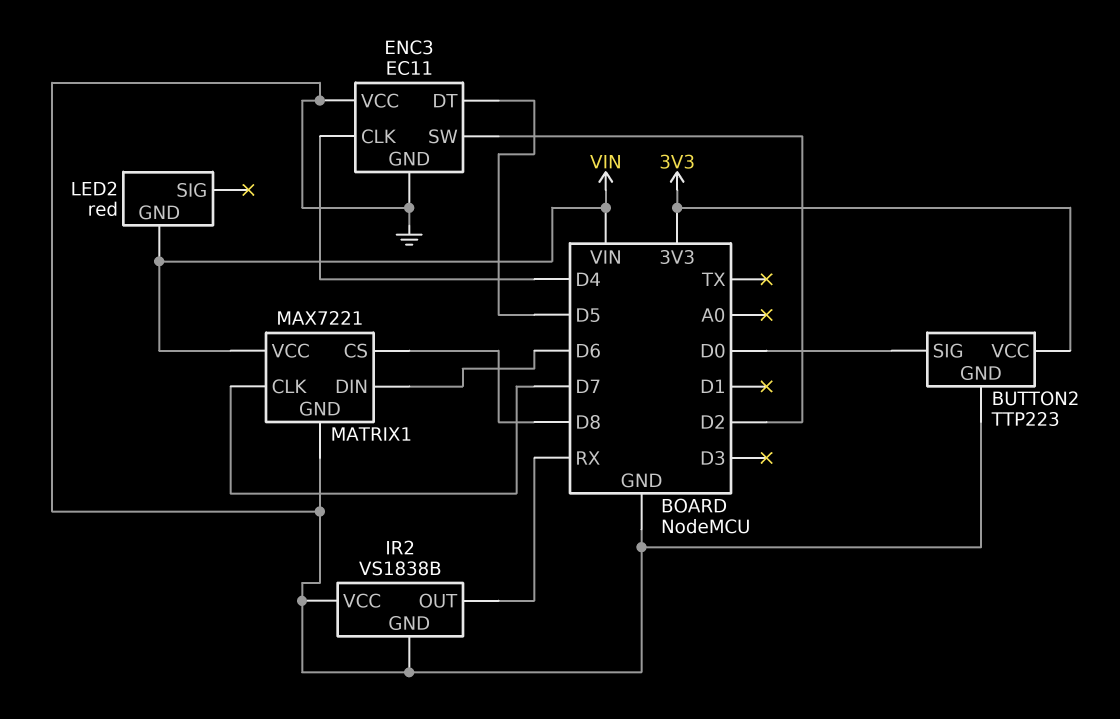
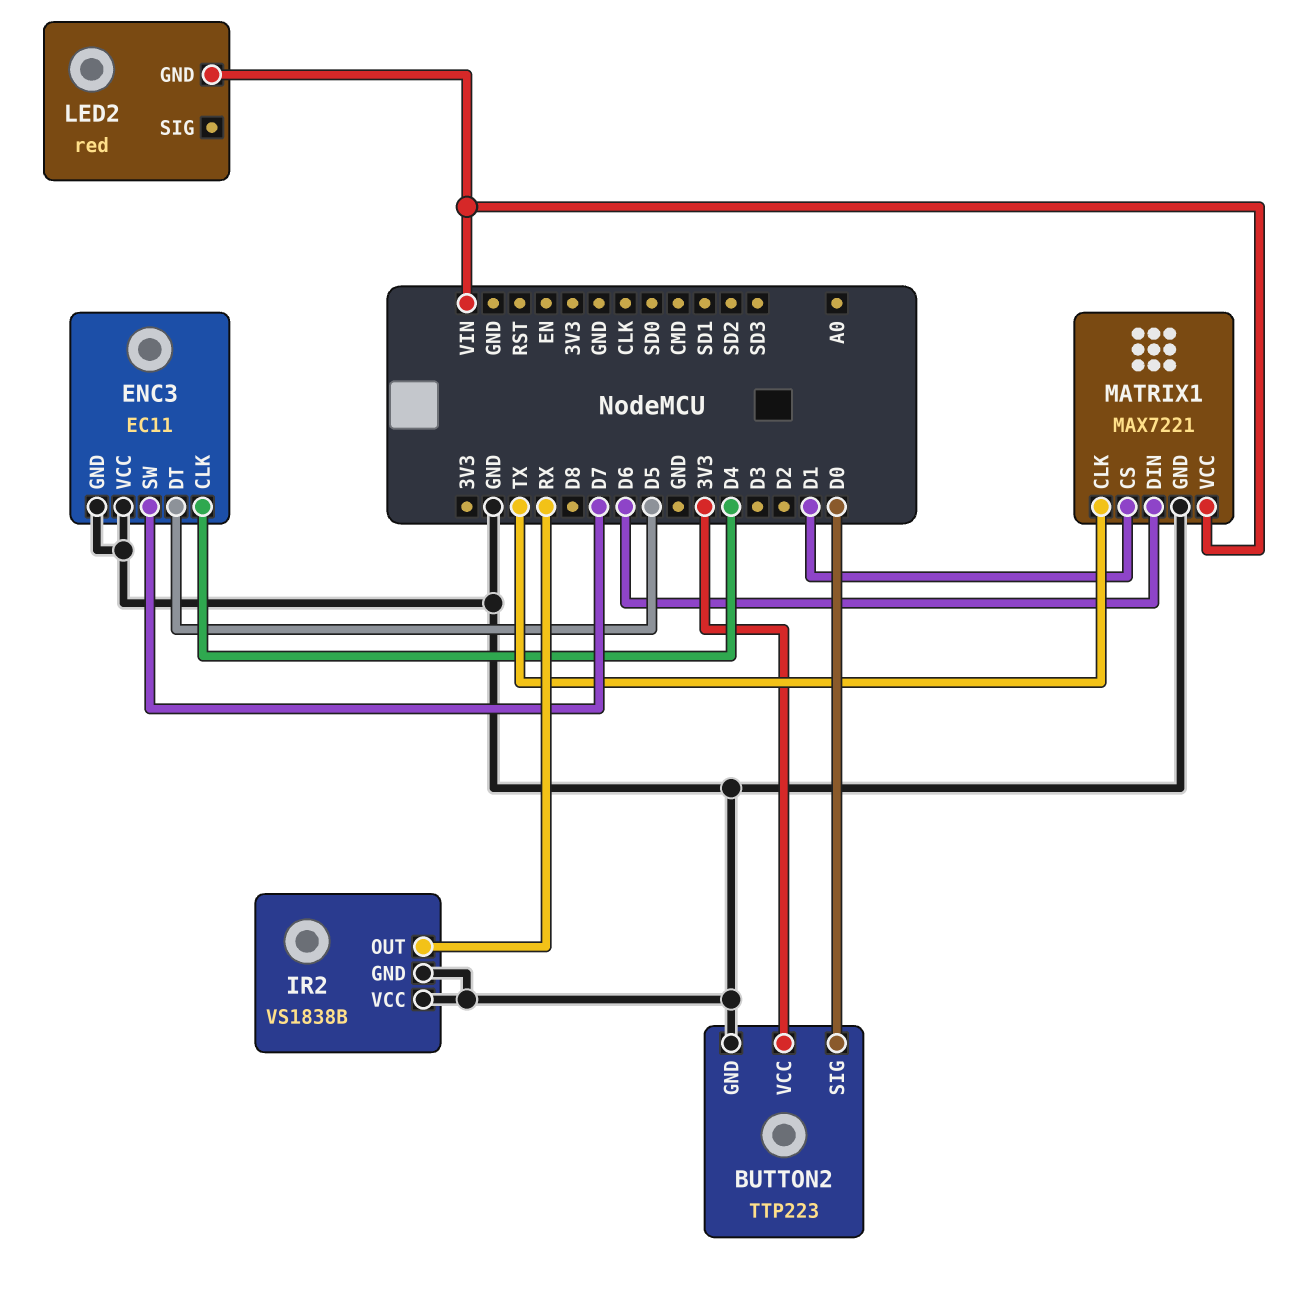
ENC3 pin SW: D2 -> D7
MATRIX1 pin CLK: D7 -> TX
MATRIX1 pin CS: D8 -> D1

